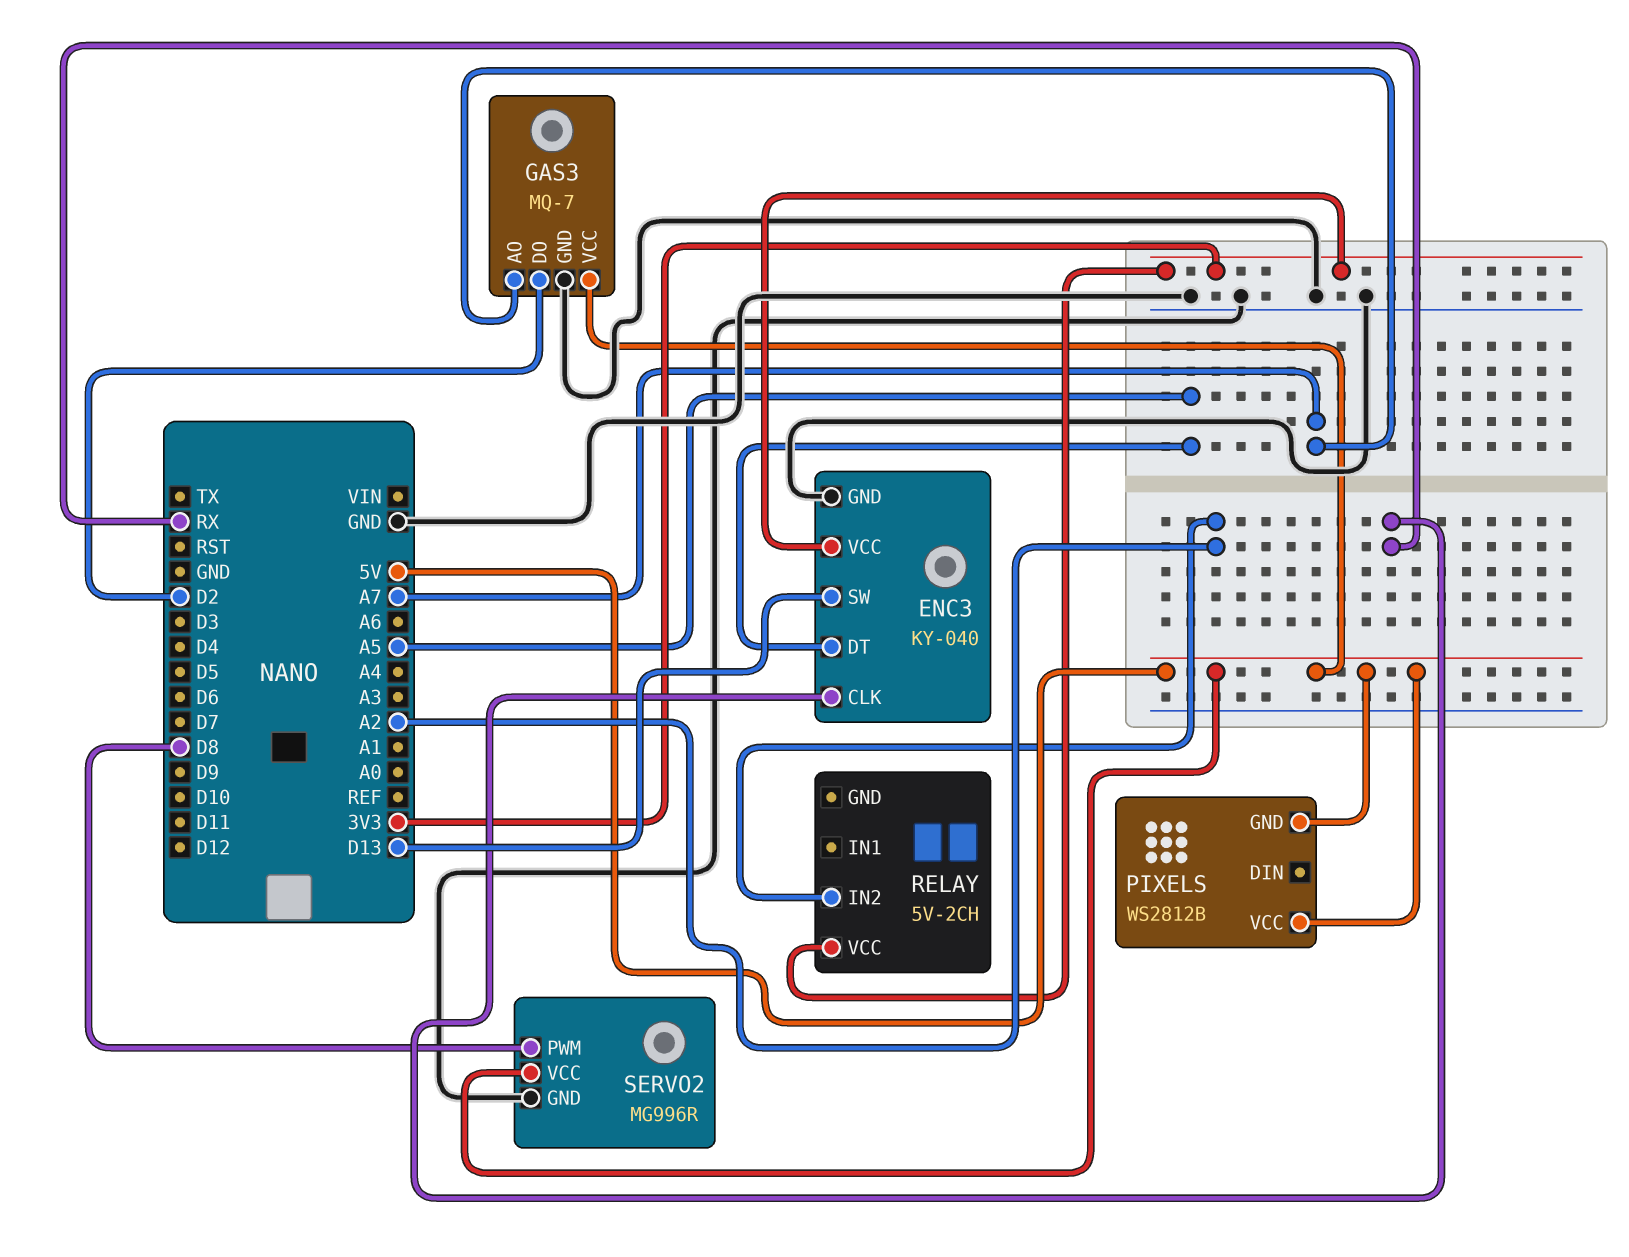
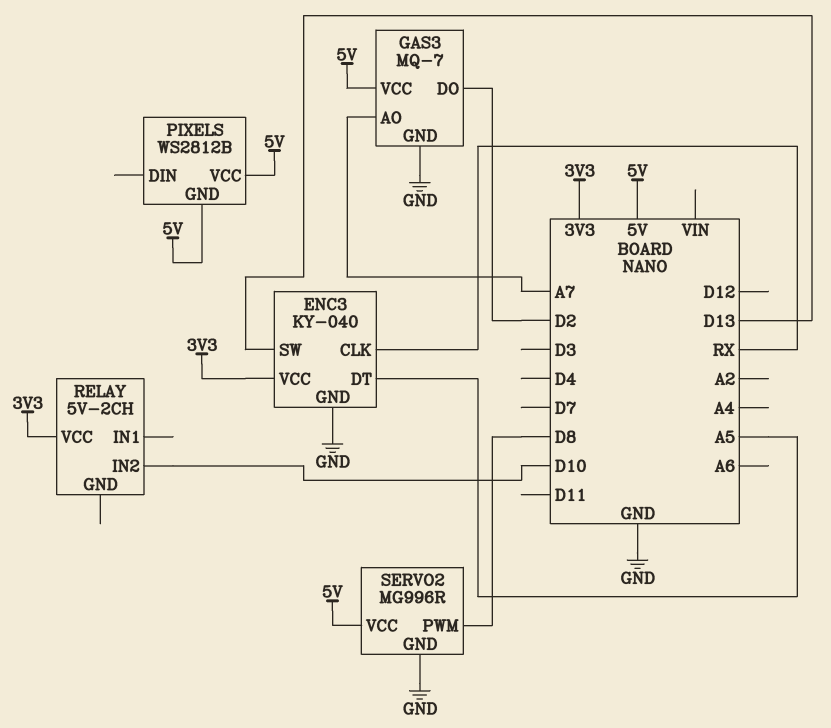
RELAY pin IN2: A2 -> D10

